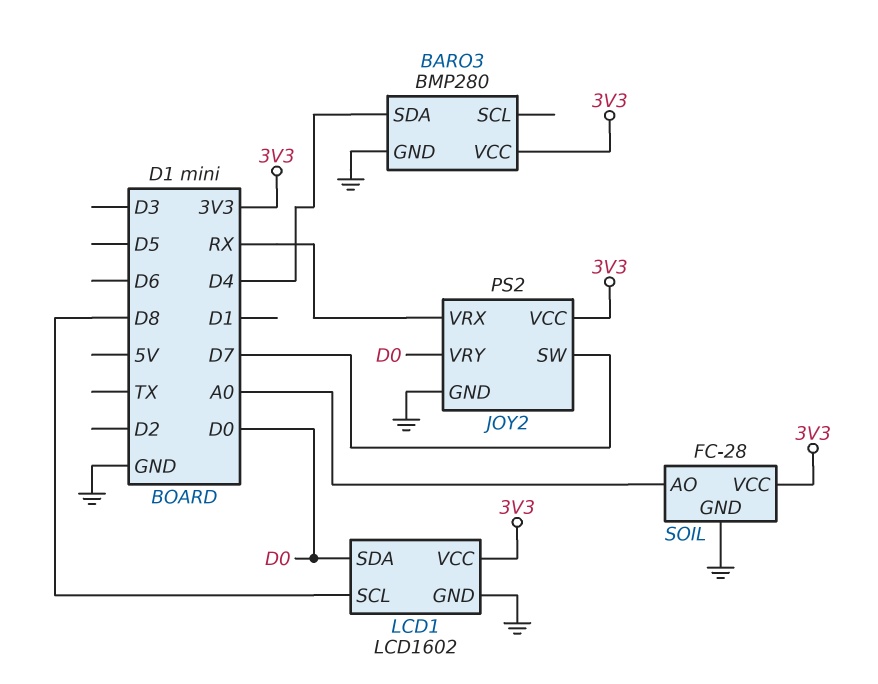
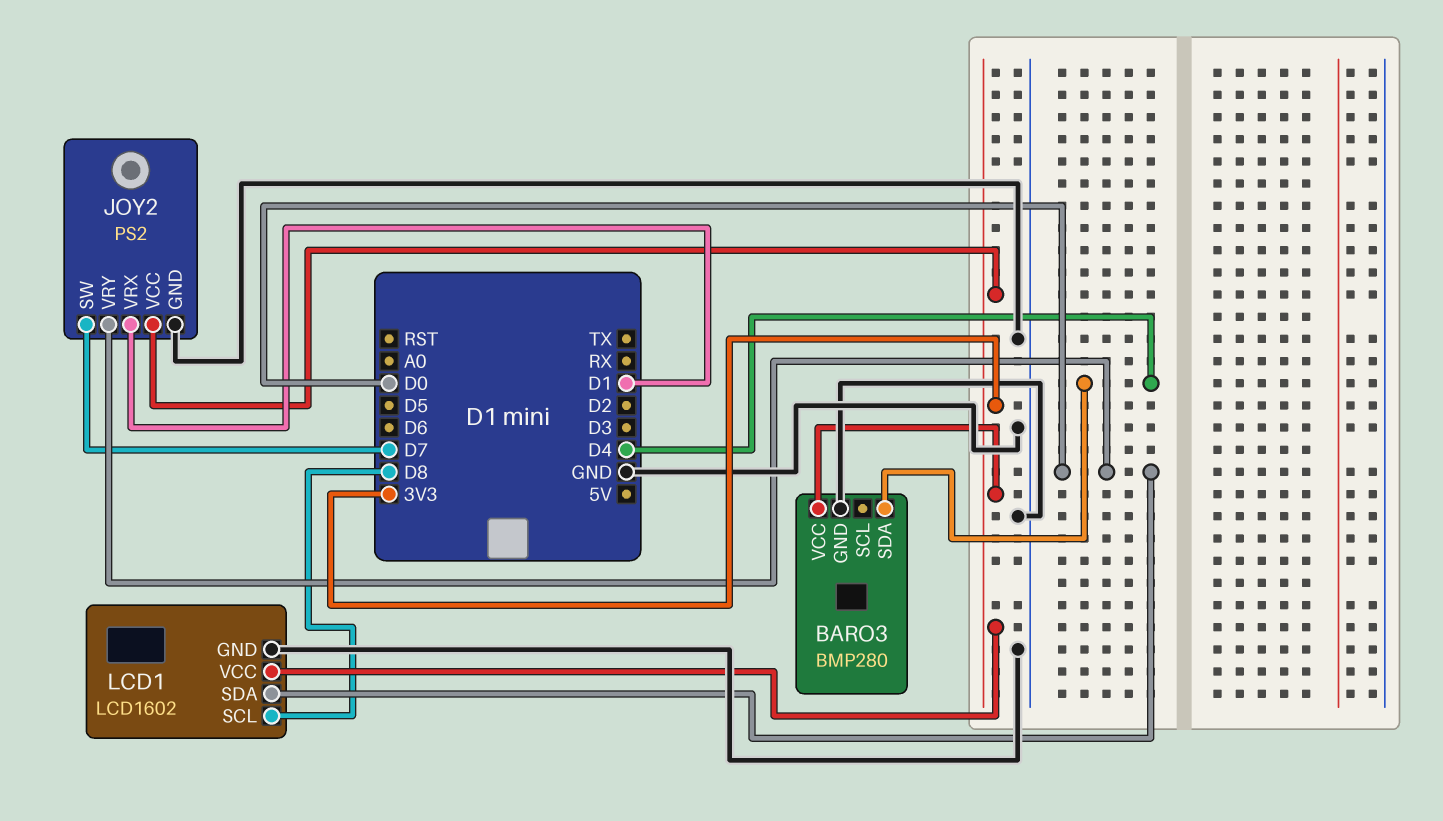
JOY2 pin VRX: RX -> D1
SOIL: FC-28 -> none
SOIL pin AO: A0 -> none
SOIL pin GND: GND -> none
SOIL pin VCC: 3V3 -> none

